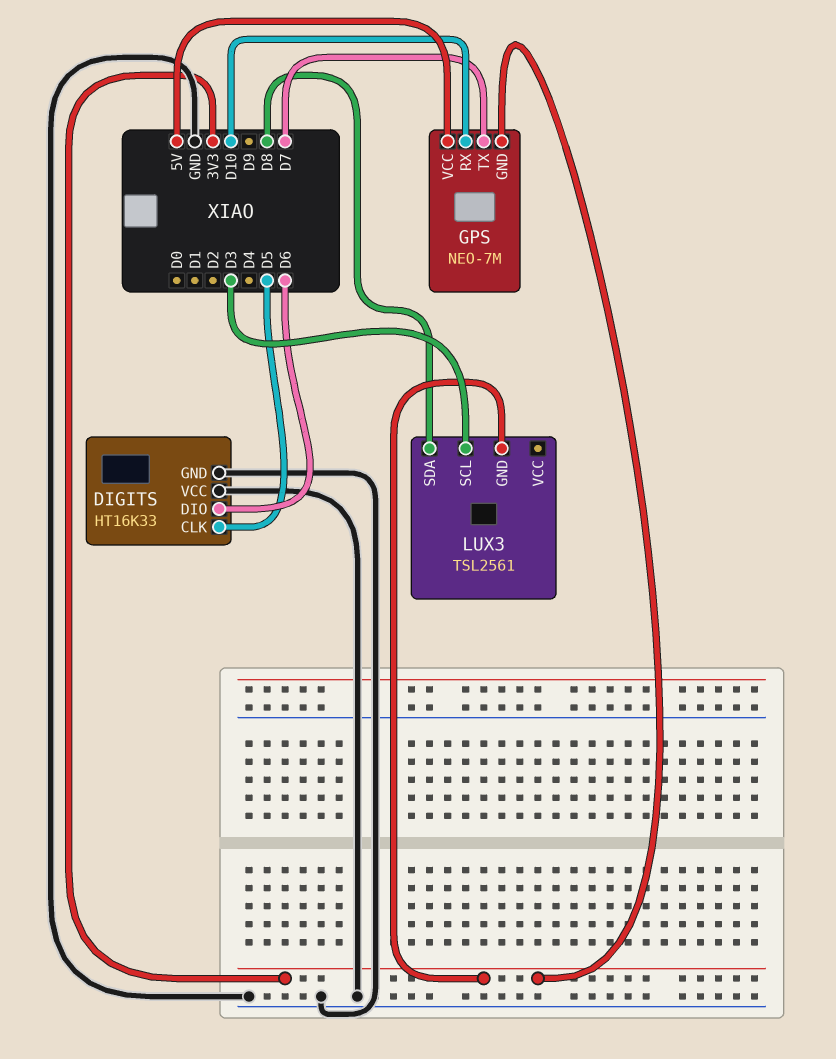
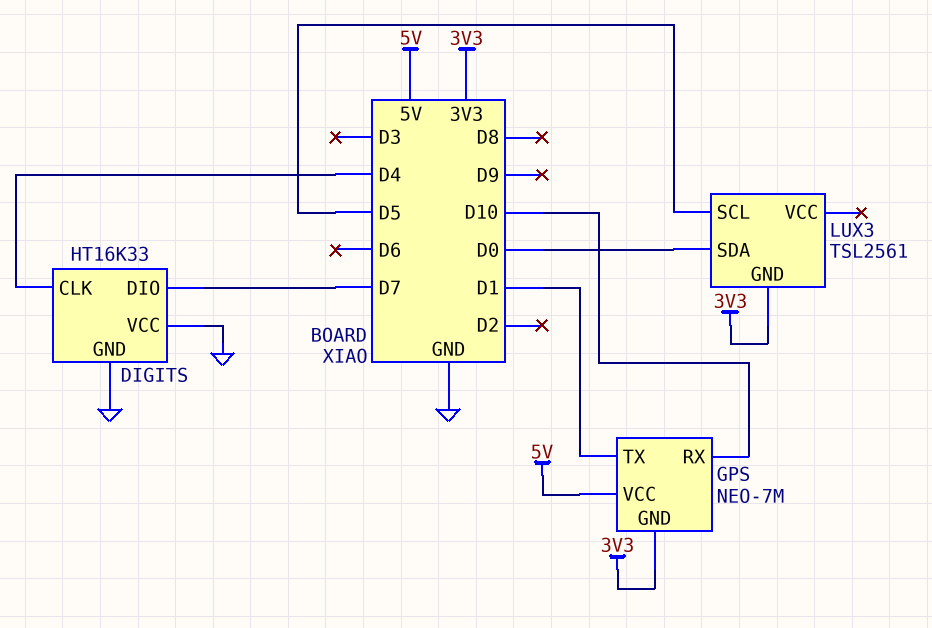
DIGITS pin CLK: D5 -> D4
DIGITS pin DIO: D6 -> D7
GPS pin TX: D7 -> D1
LUX3 pin SCL: D3 -> D5
LUX3 pin SDA: D8 -> D0

